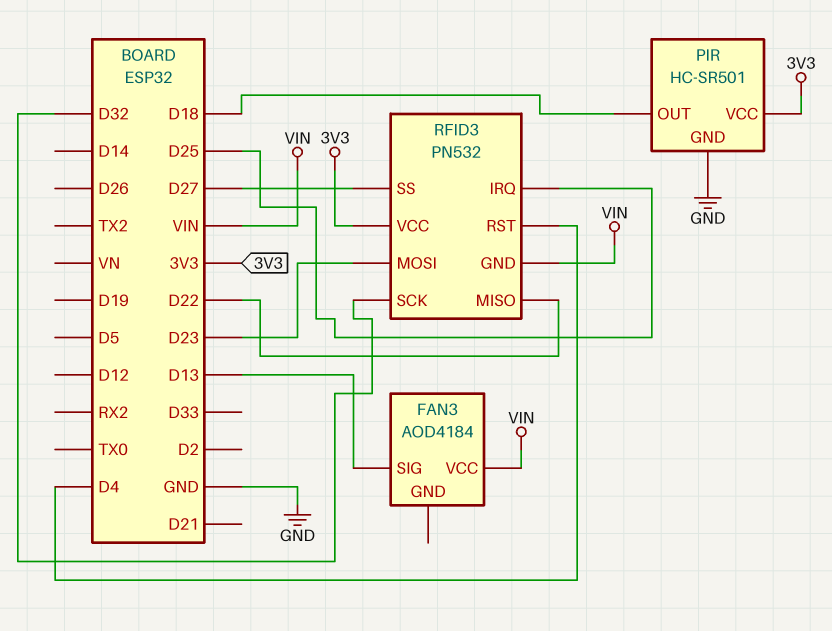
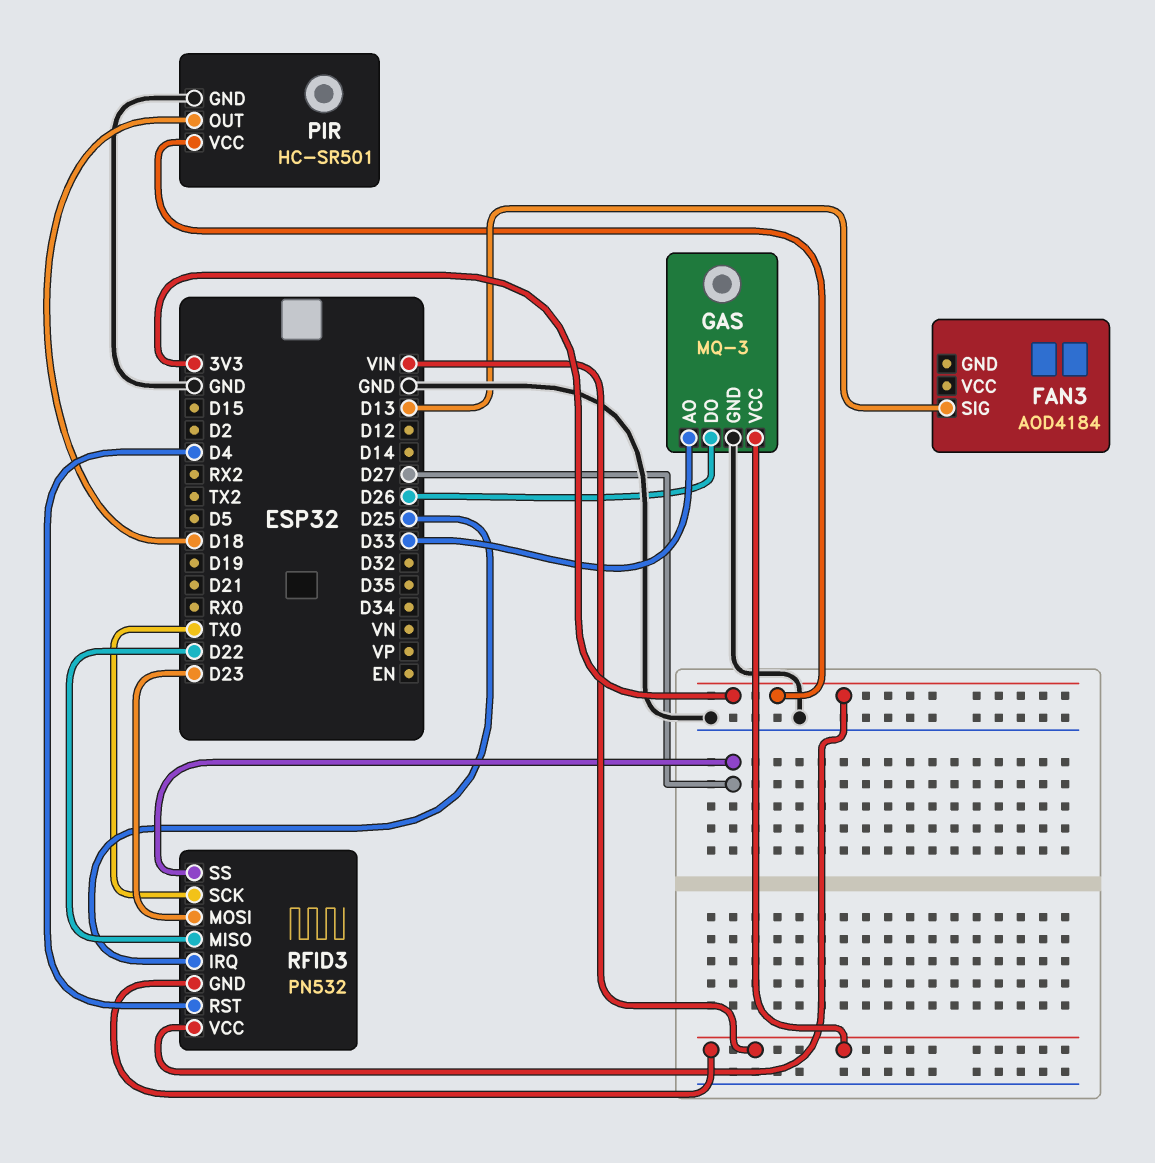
FAN3 pin VCC: VIN -> none
GAS: none -> MQ-3
GAS pin AO: none -> D33
GAS pin DO: none -> D26
GAS pin GND: none -> GND
GAS pin VCC: none -> VIN
RFID3 pin SCK: D32 -> TX0

